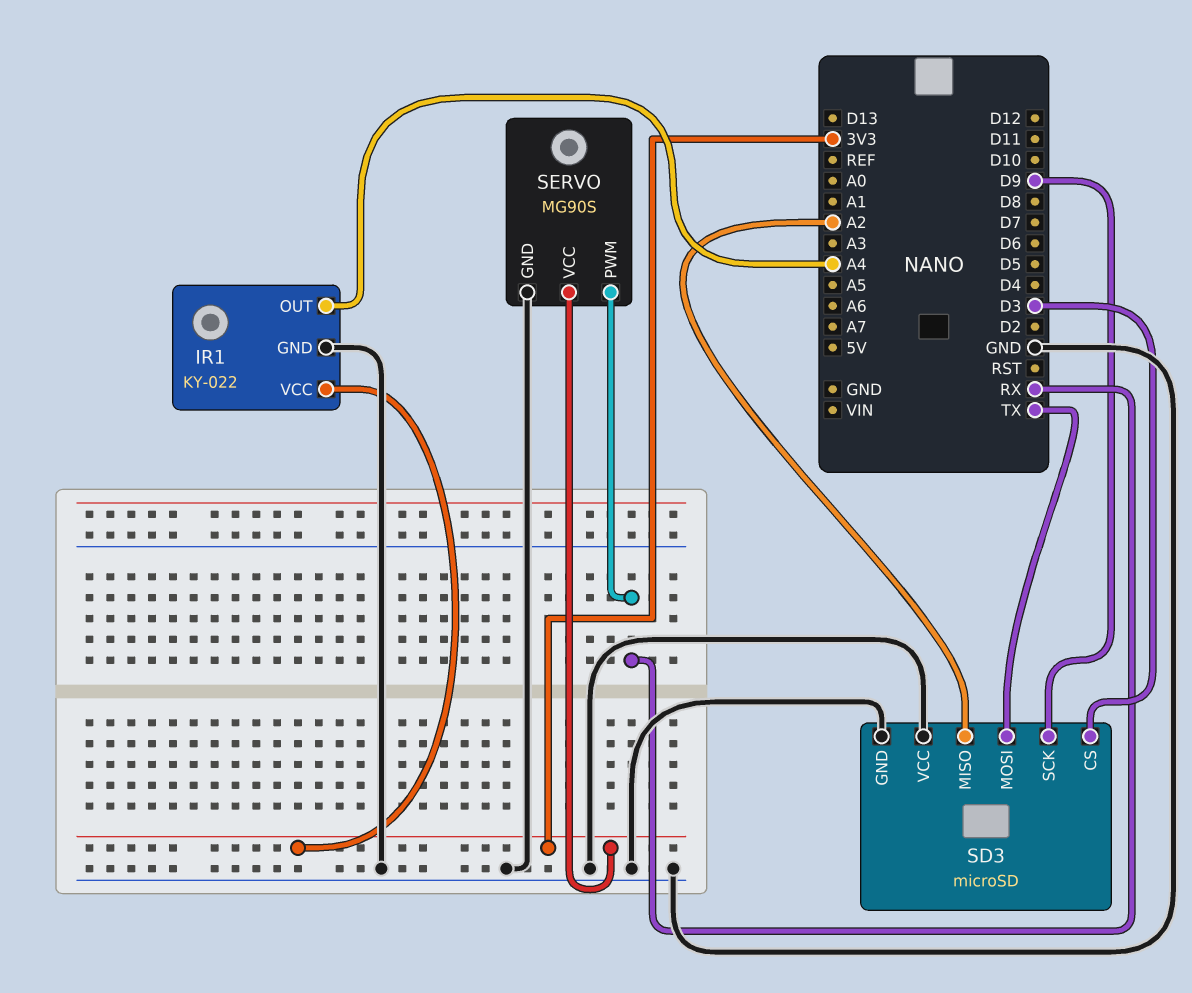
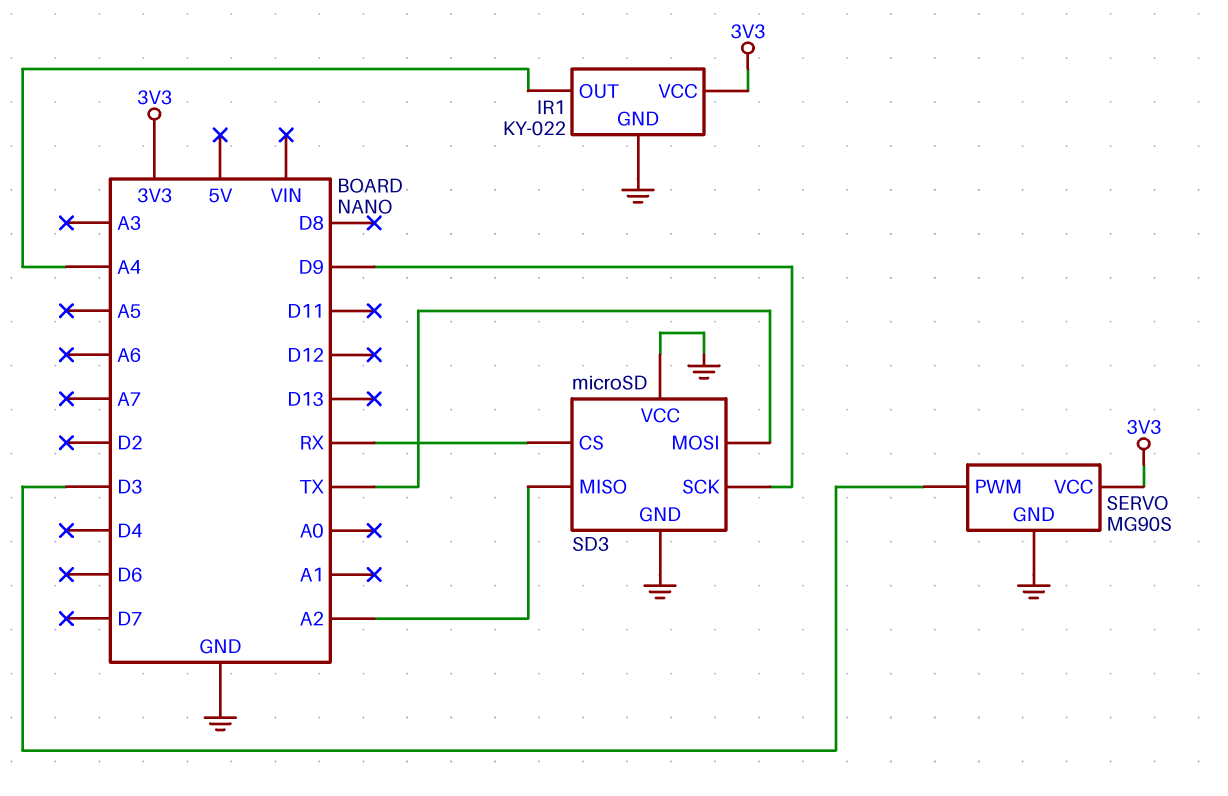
SD3 pin CS: D3 -> RX
SERVO pin PWM: RX -> D3

